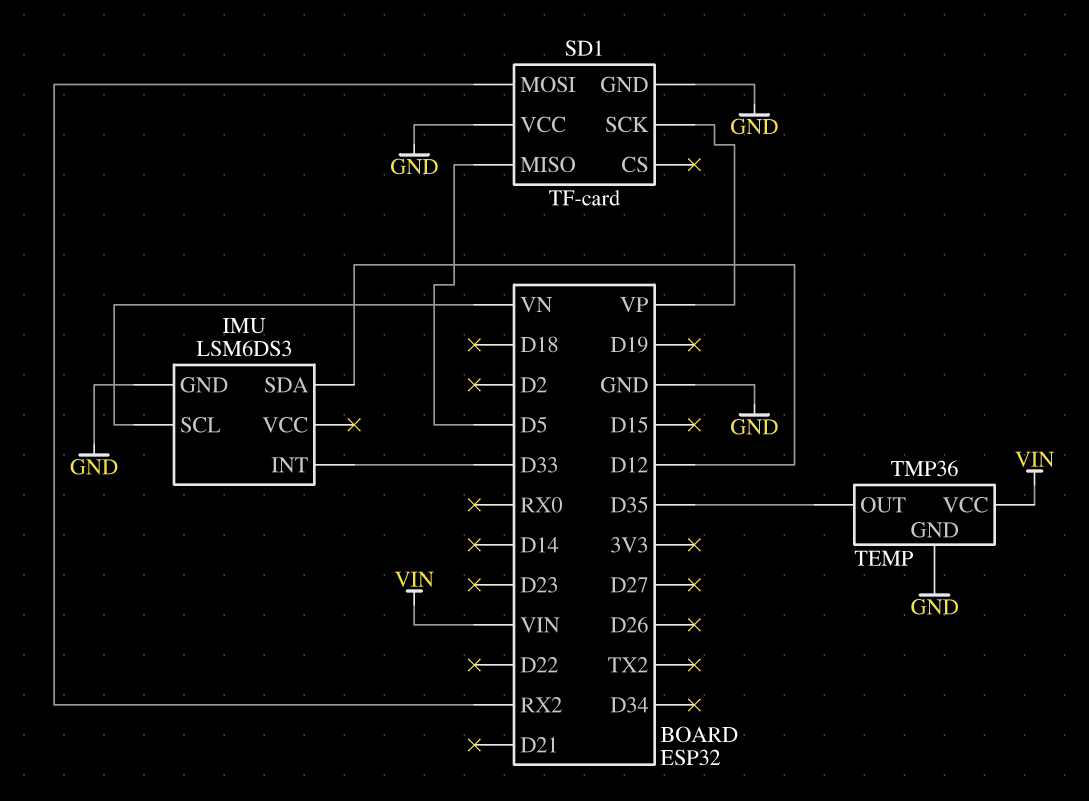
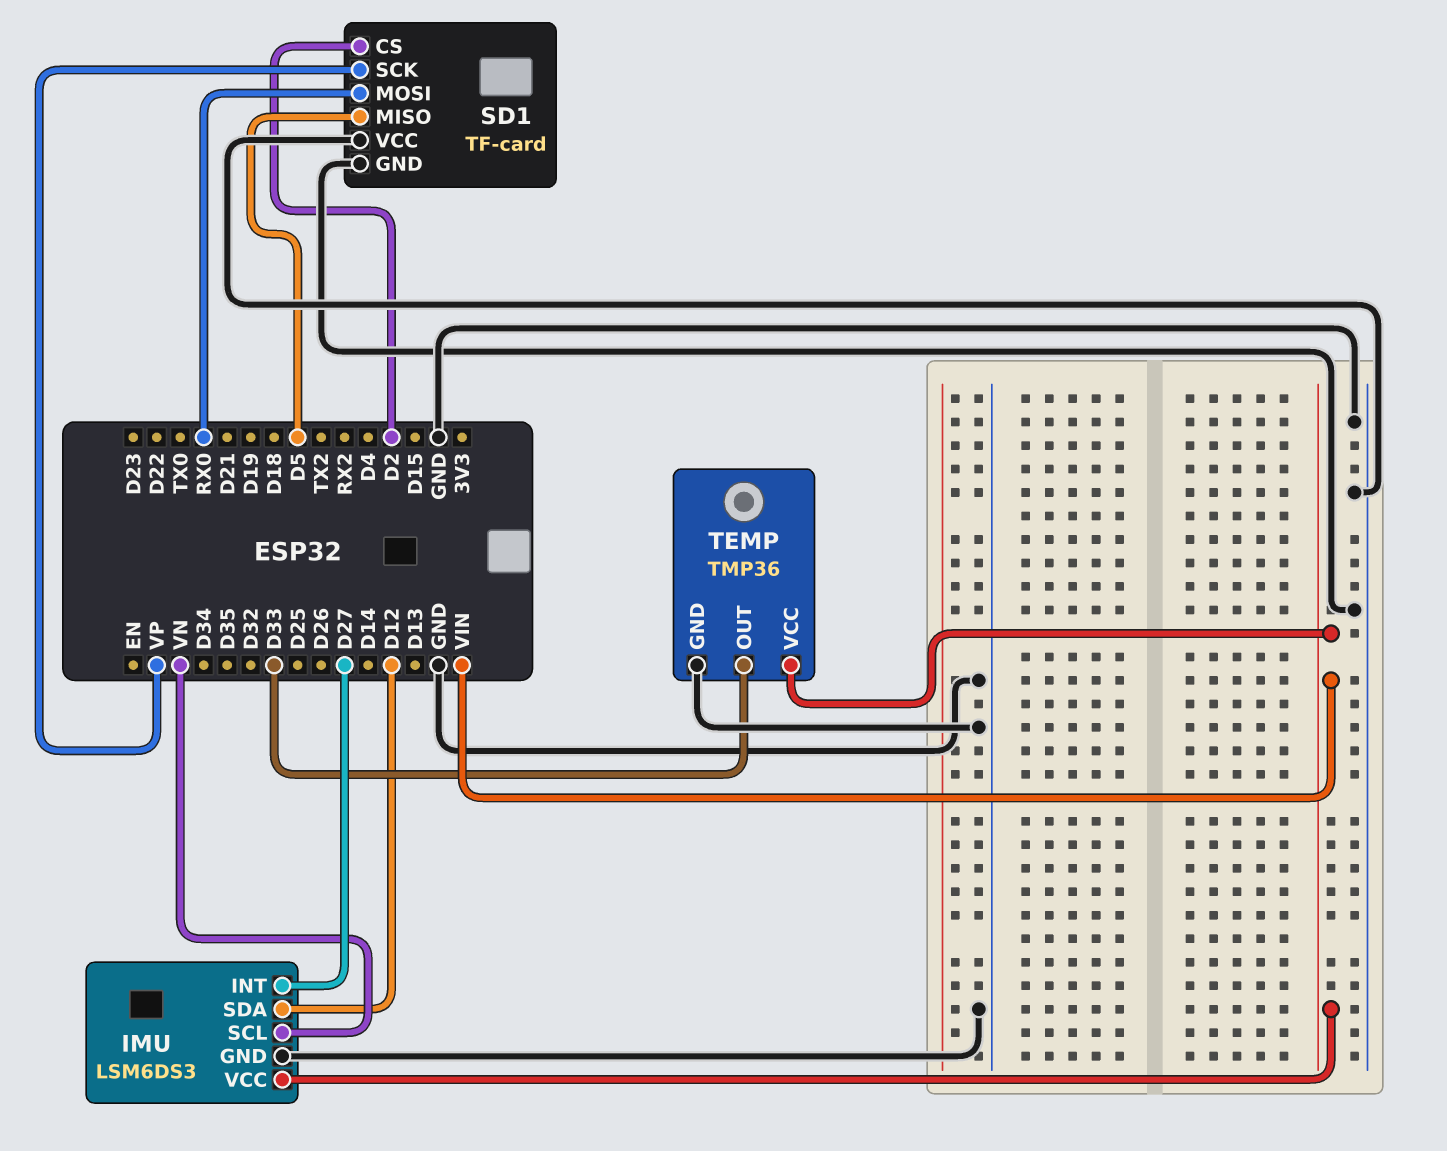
IMU pin INT: D33 -> D27
IMU pin VCC: none -> VIN
SD1 pin CS: none -> D2
SD1 pin MOSI: RX2 -> RX0
TEMP pin OUT: D35 -> D33

